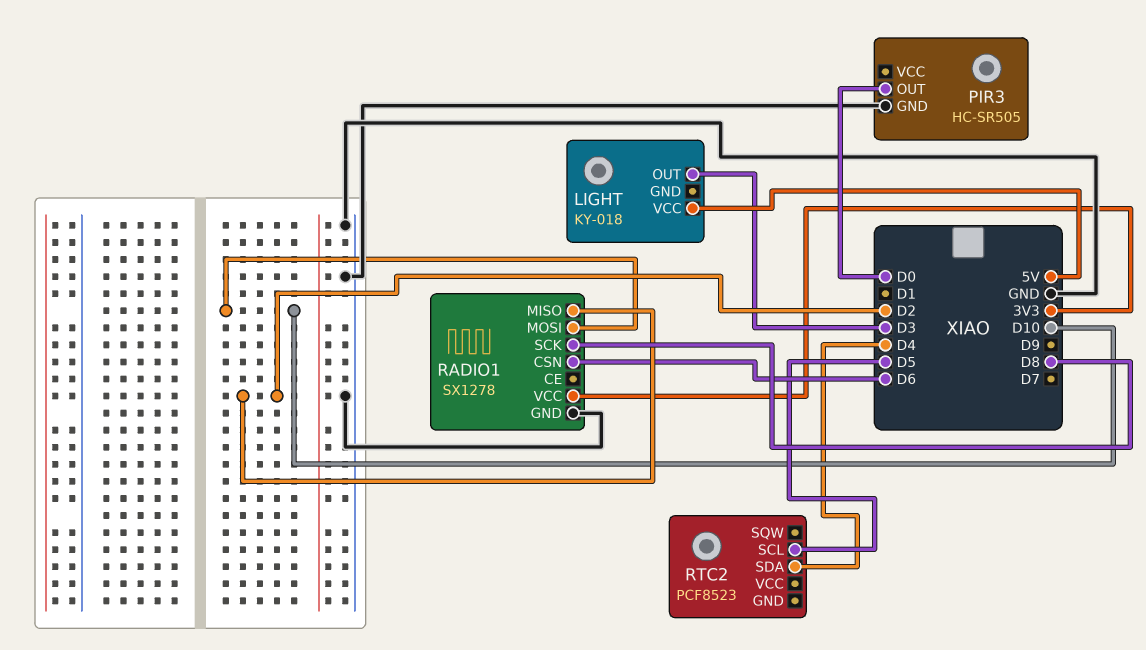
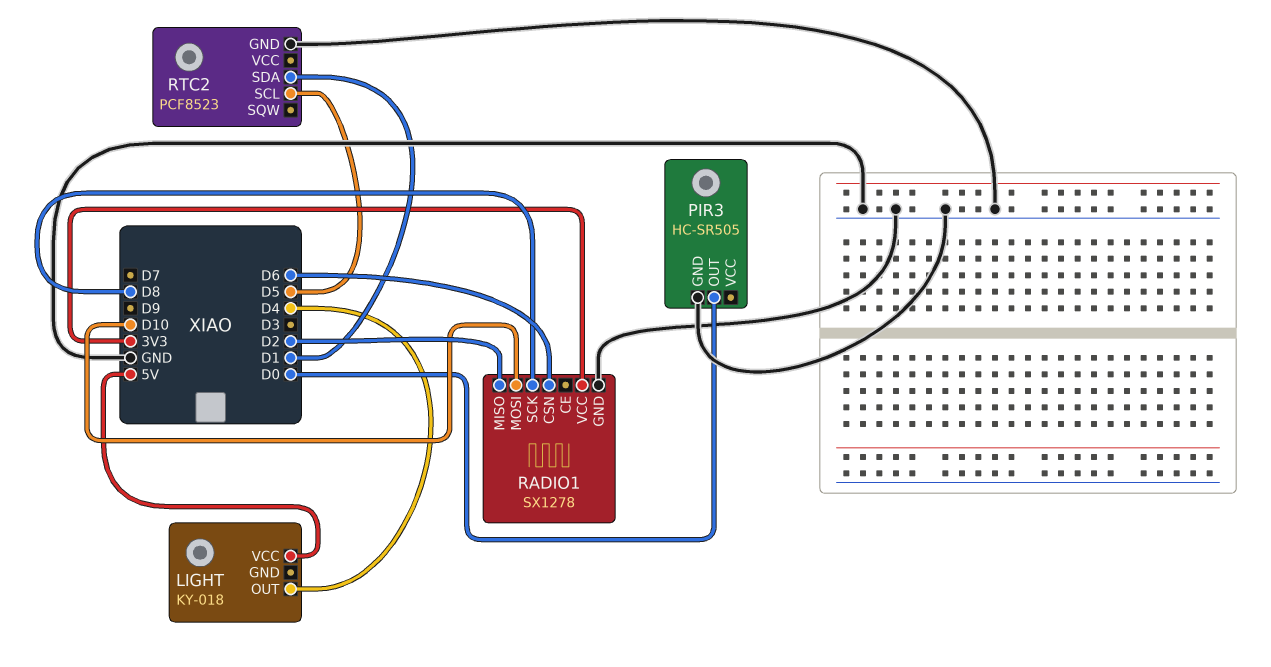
LIGHT pin OUT: D3 -> D4
RTC2 pin GND: none -> GND
RTC2 pin SDA: D4 -> D1

